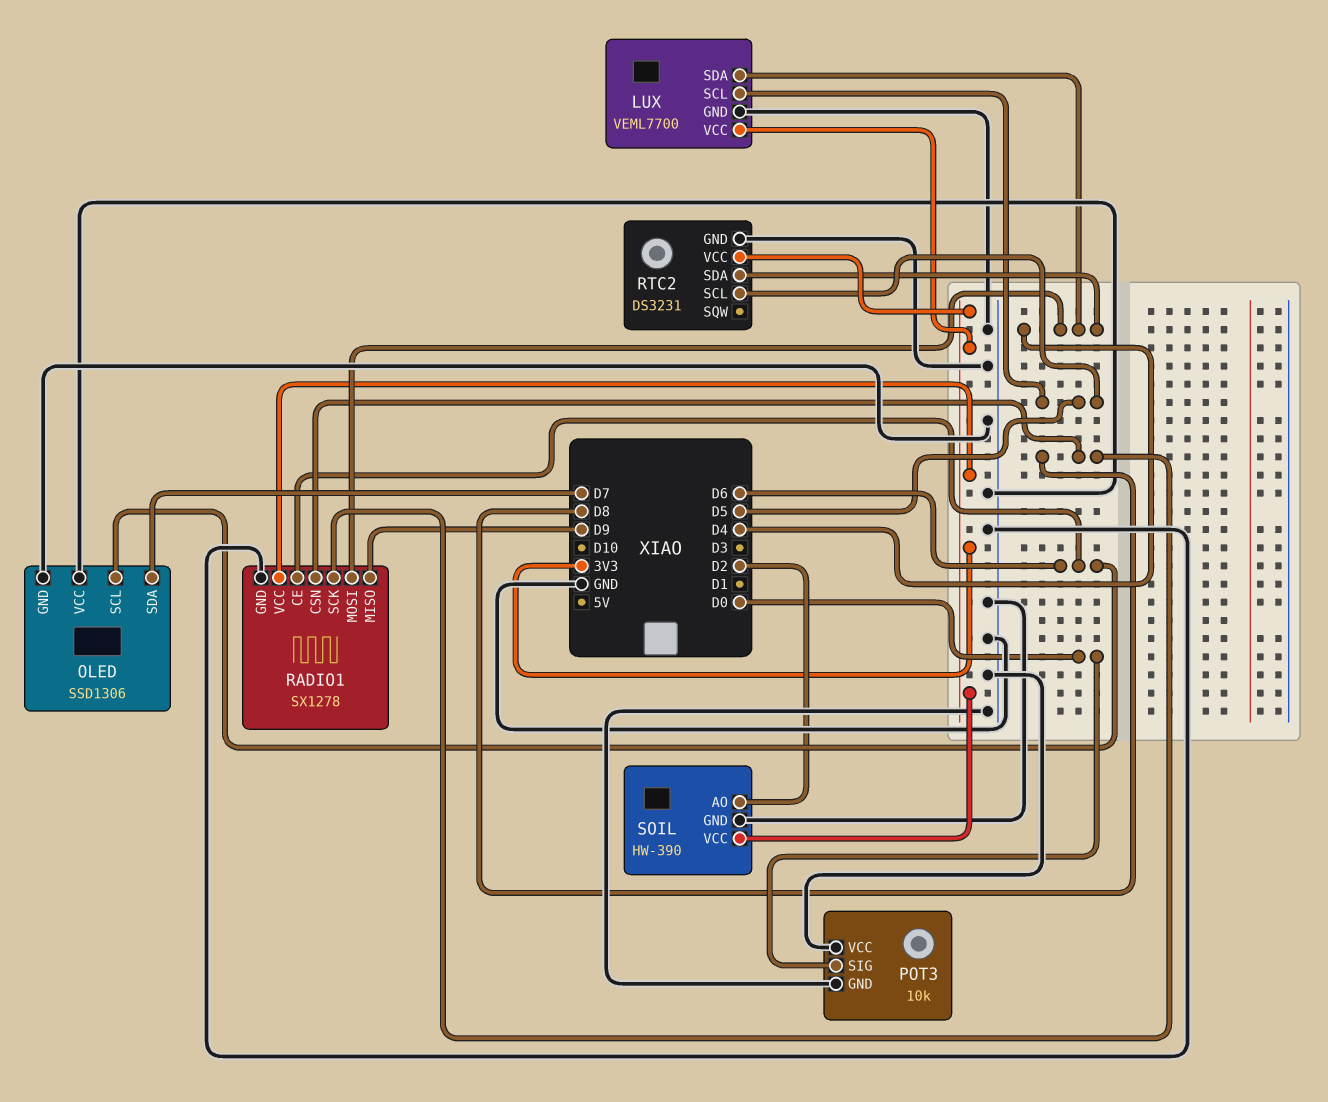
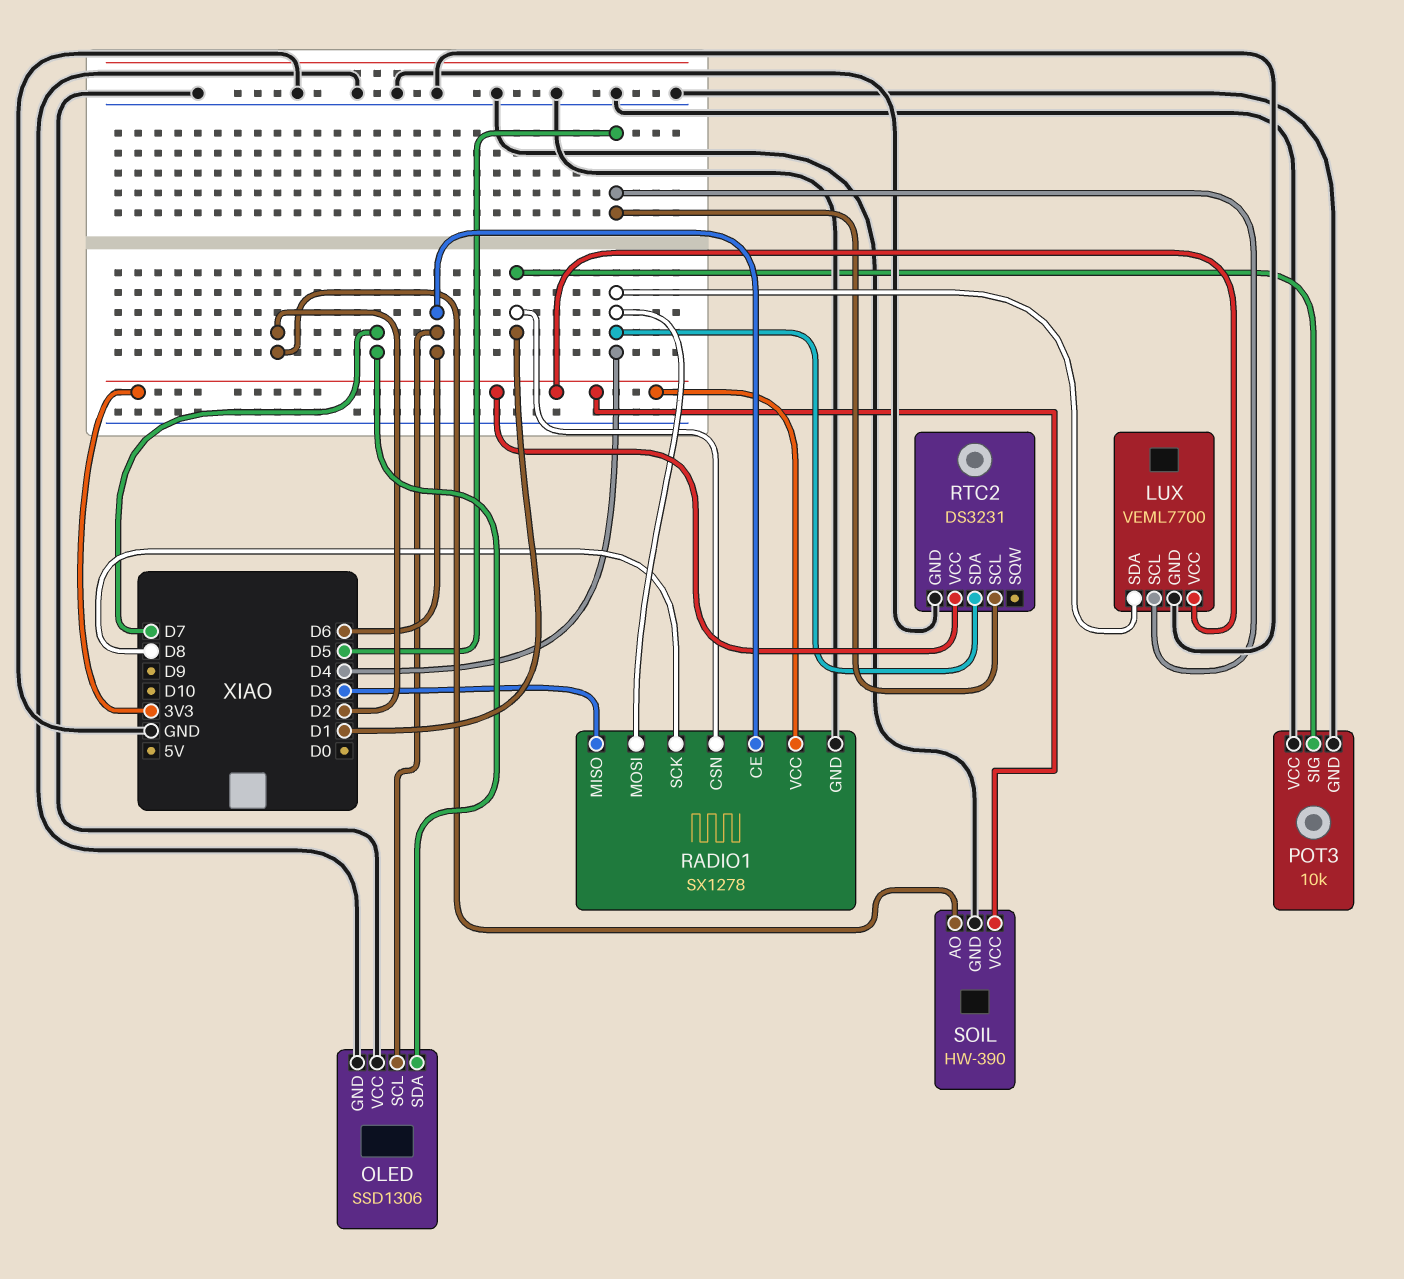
POT3 pin SIG: D0 -> D1
RADIO1 pin CSN: D8 -> D1
RADIO1 pin MISO: D9 -> D3

